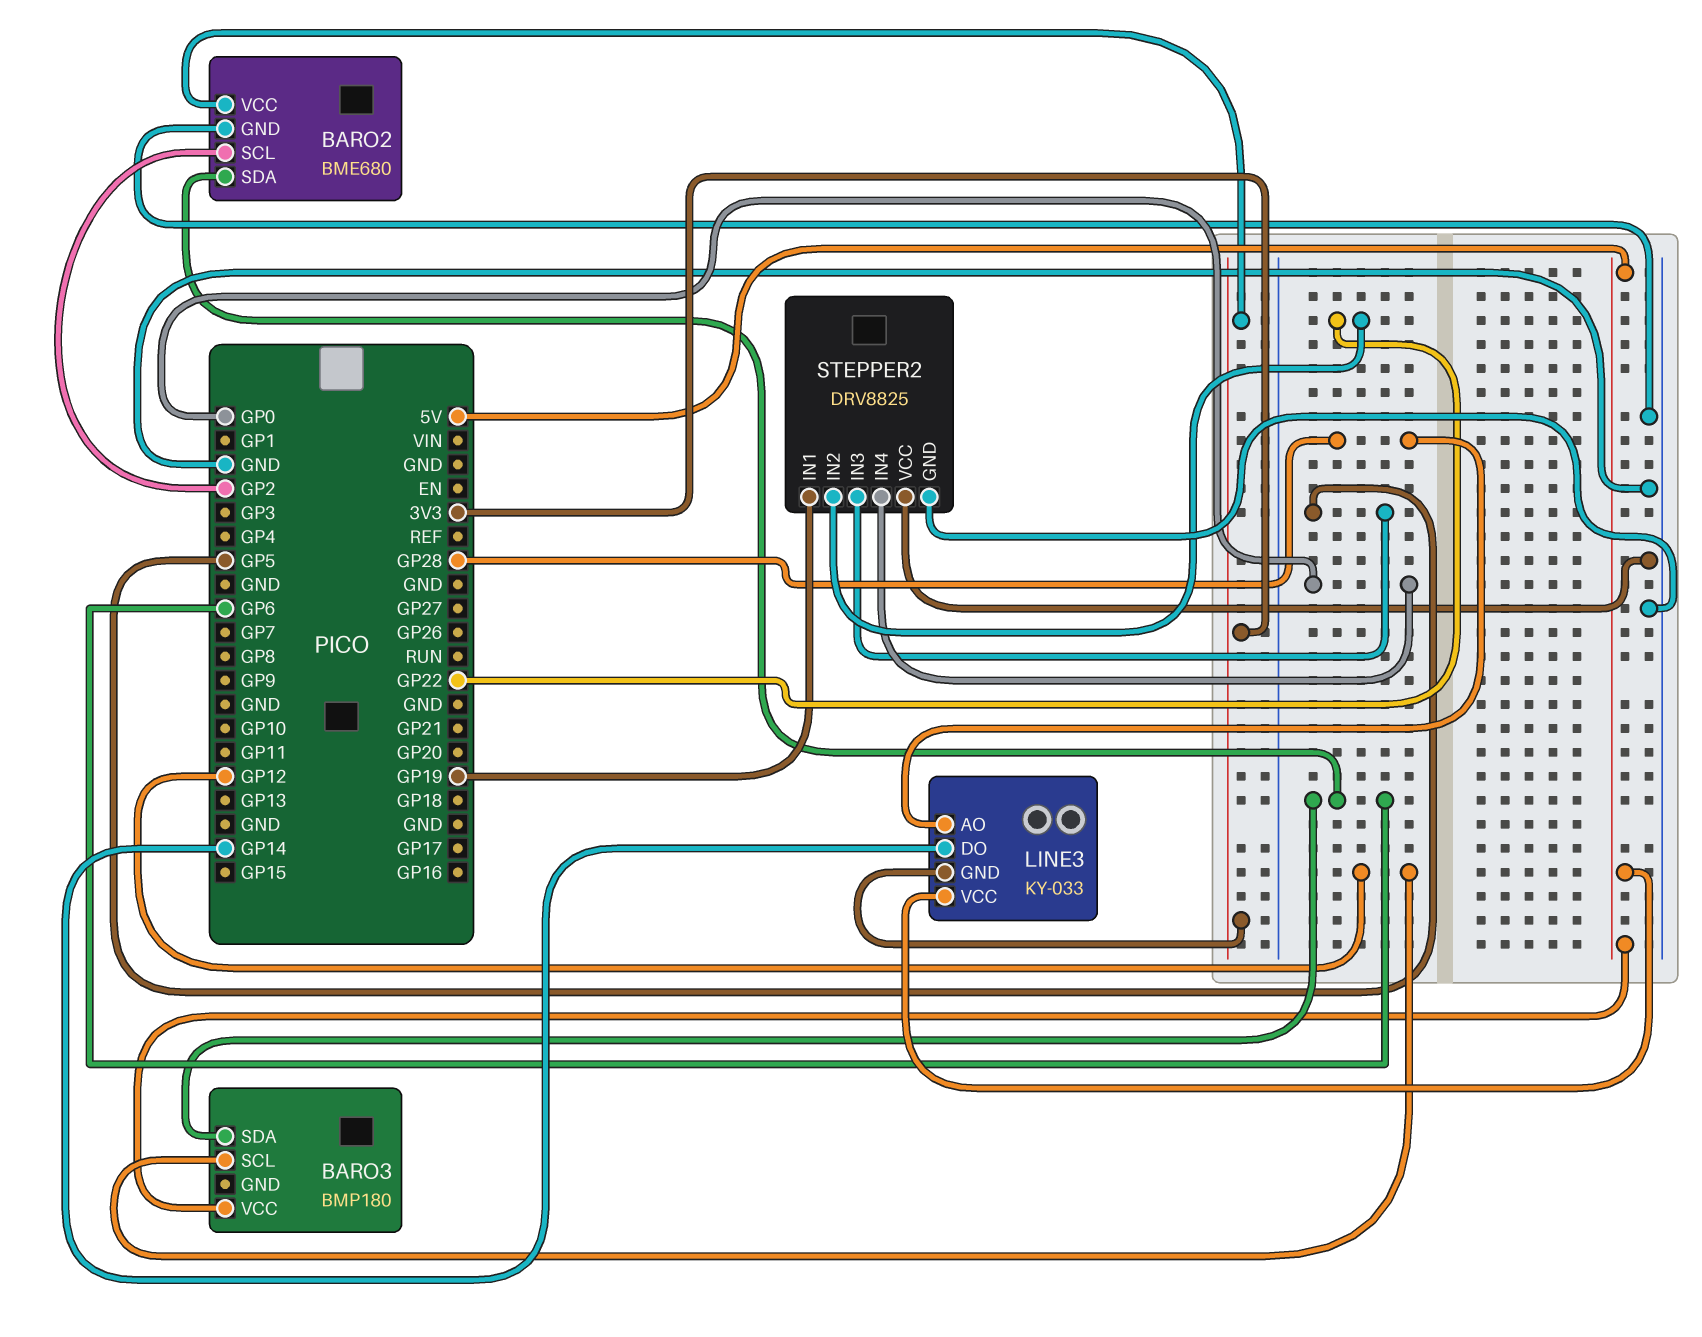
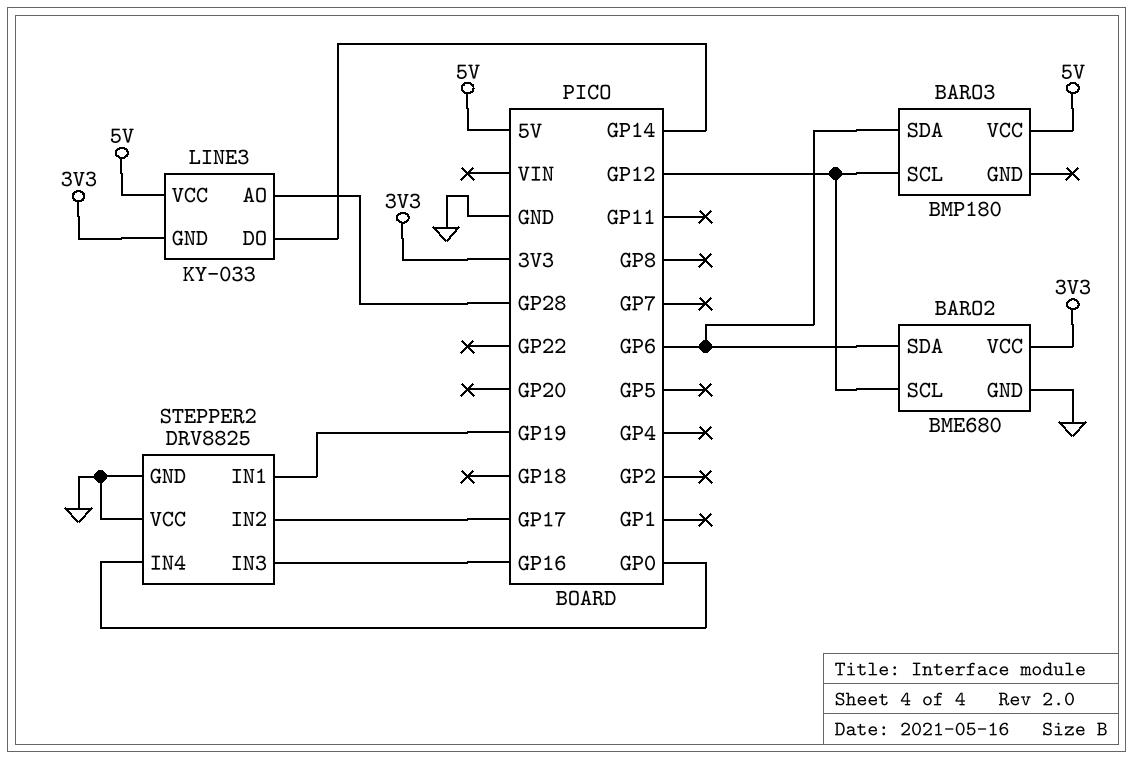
BARO2 pin SCL: GP2 -> GP12
STEPPER2 pin IN2: GP22 -> GP17
STEPPER2 pin IN3: GP5 -> GP16

